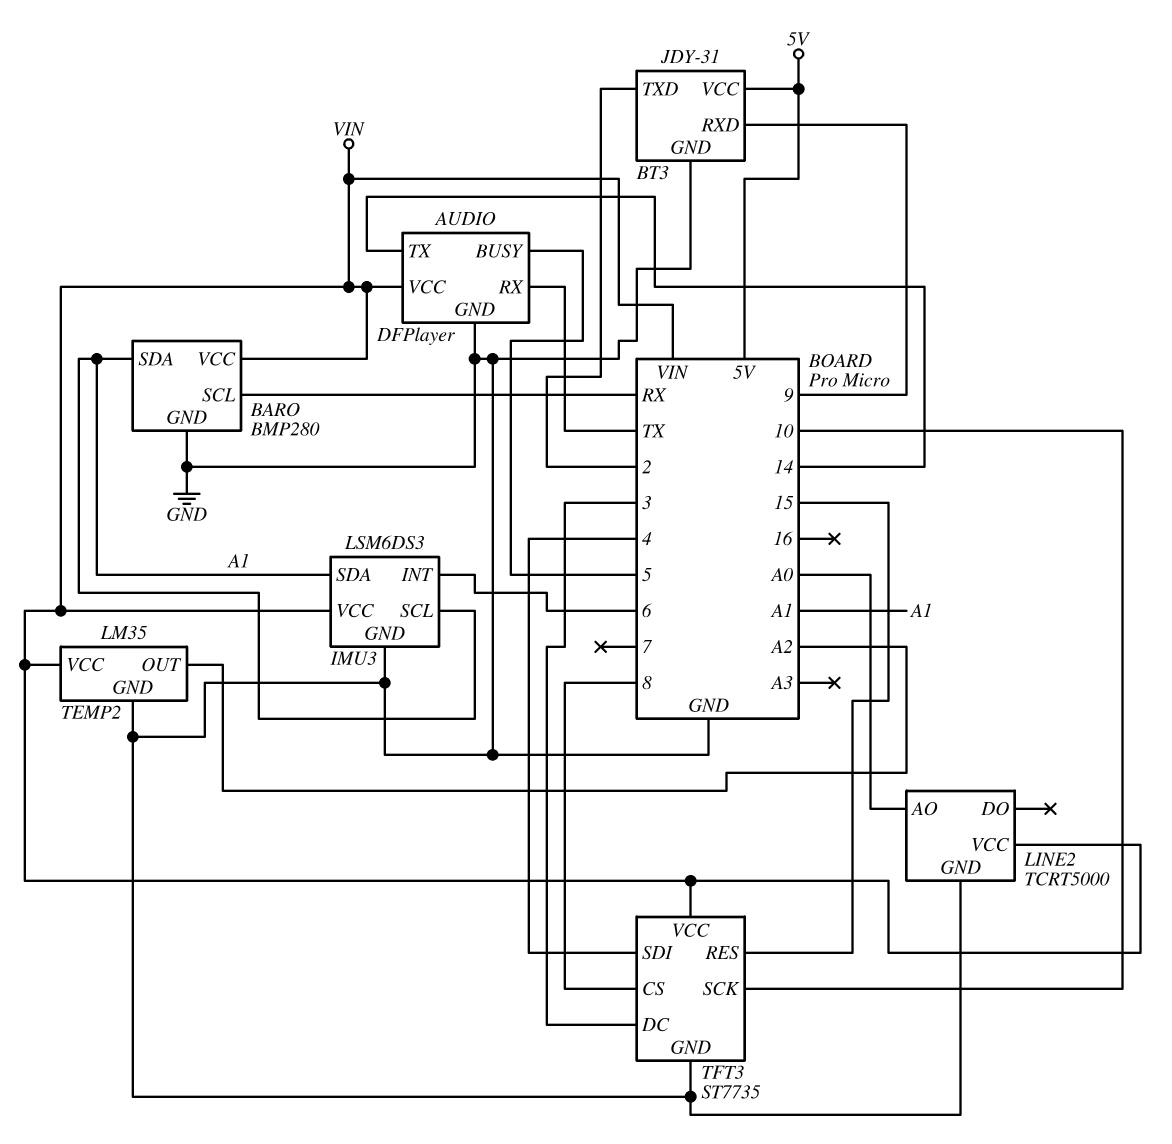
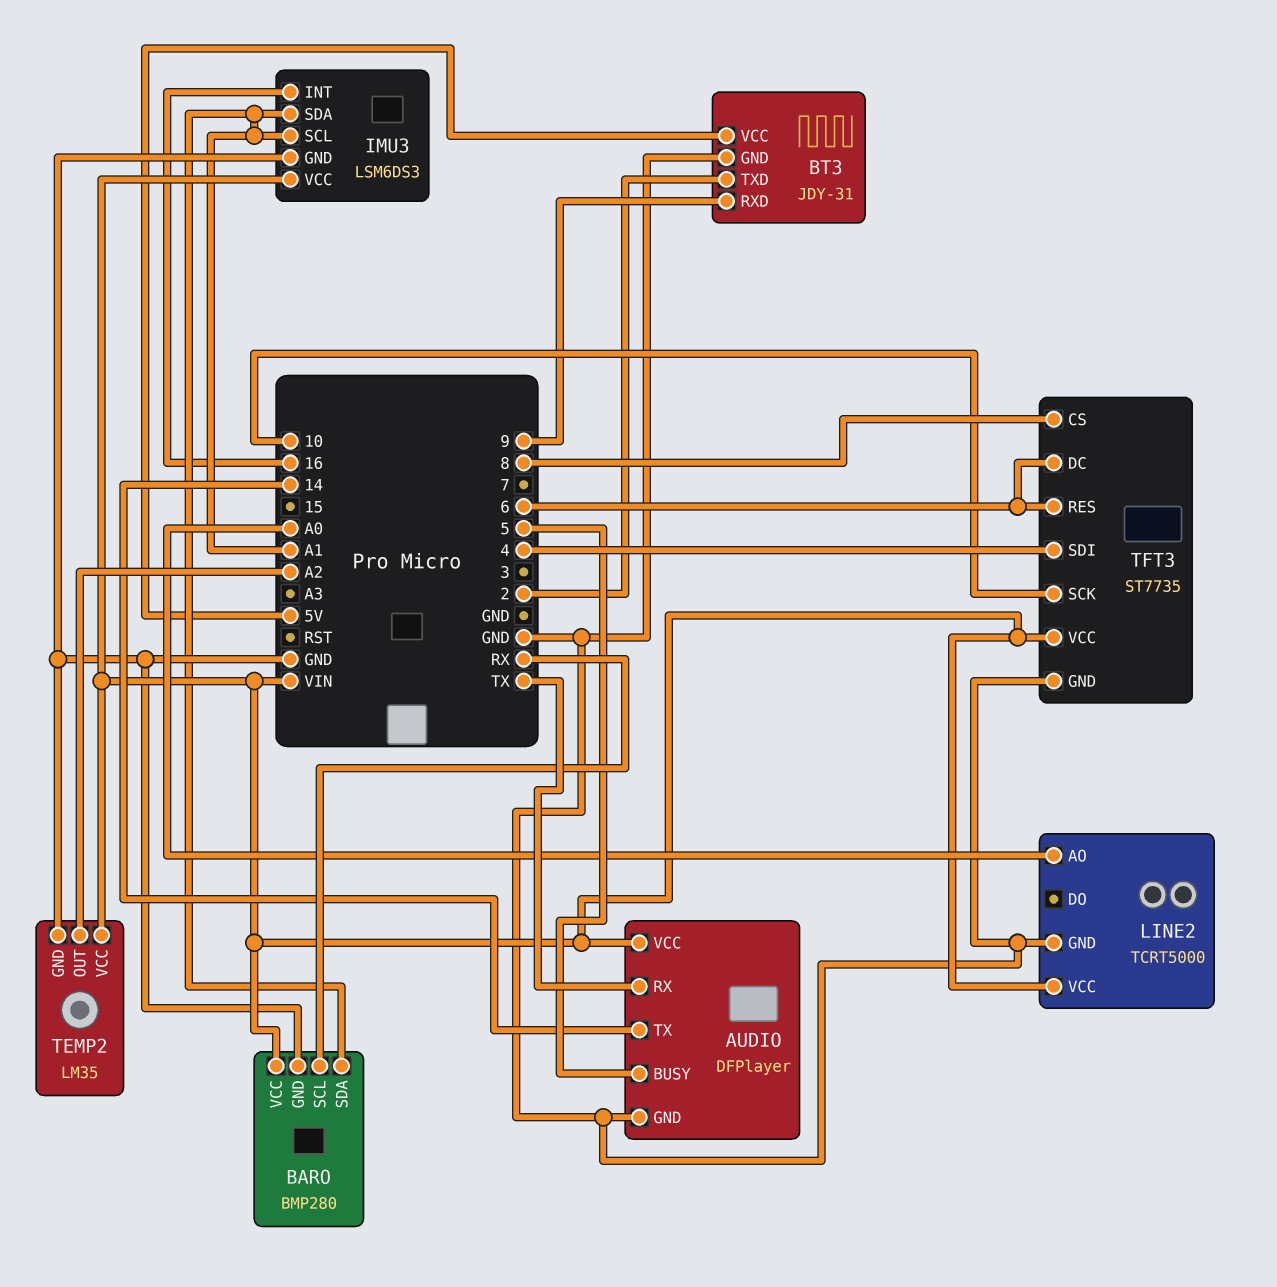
IMU3 pin INT: 6 -> 16
TFT3 pin DC: 3 -> 6
TFT3 pin RES: 15 -> 6

